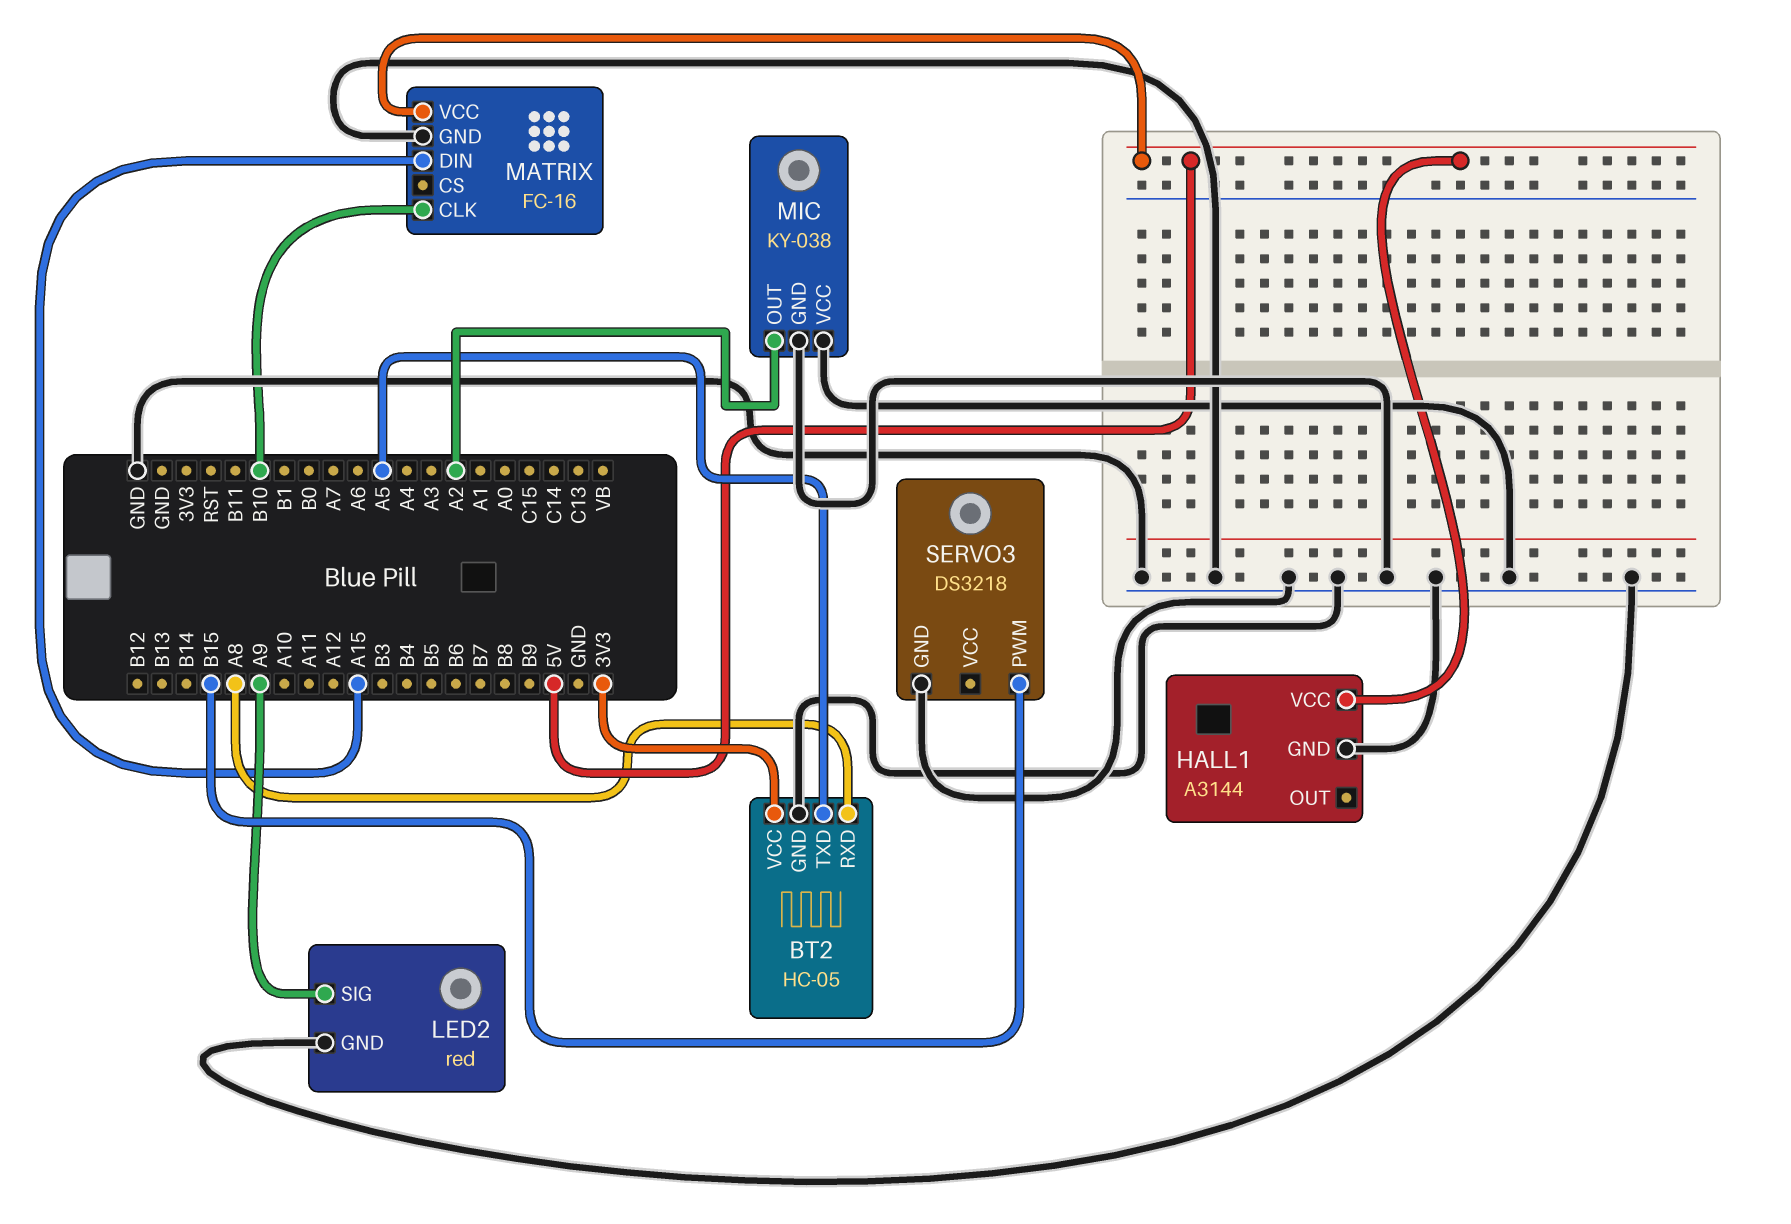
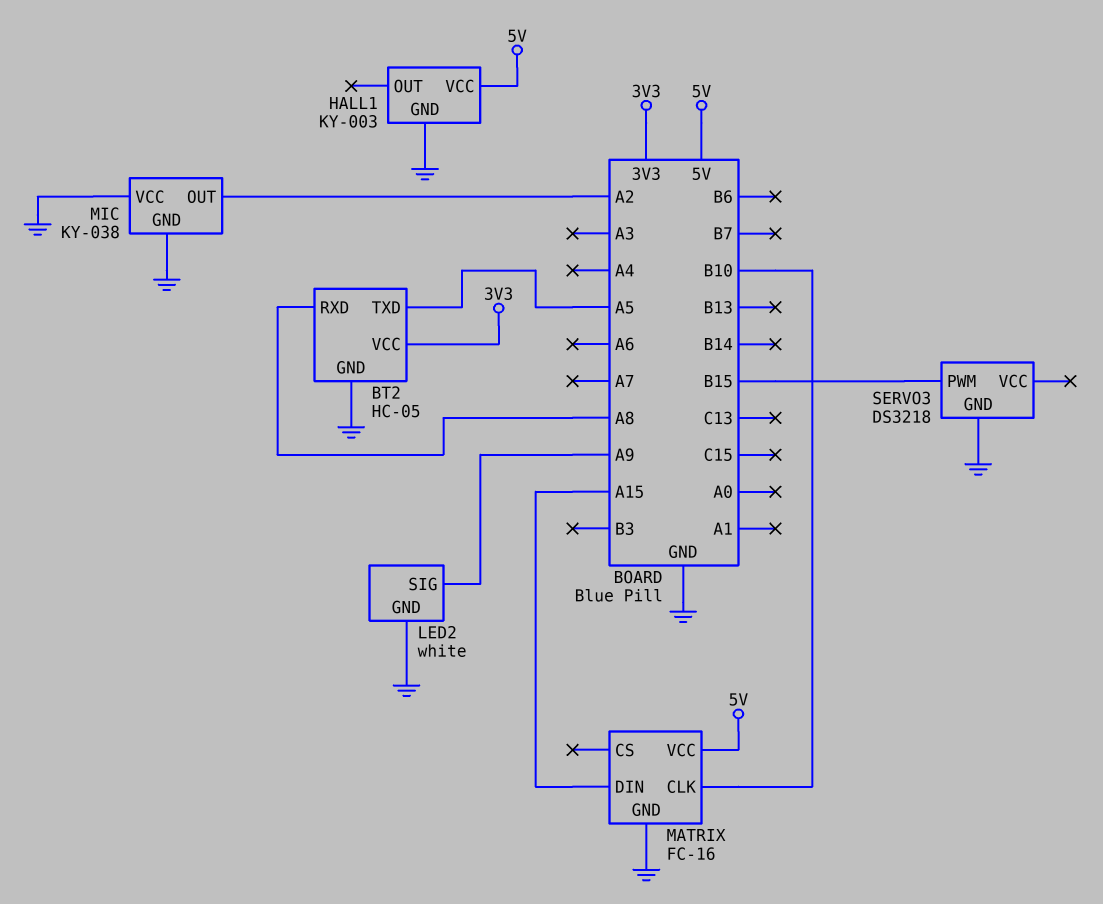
HALL1: A3144 -> KY-003
LED2: red -> white

